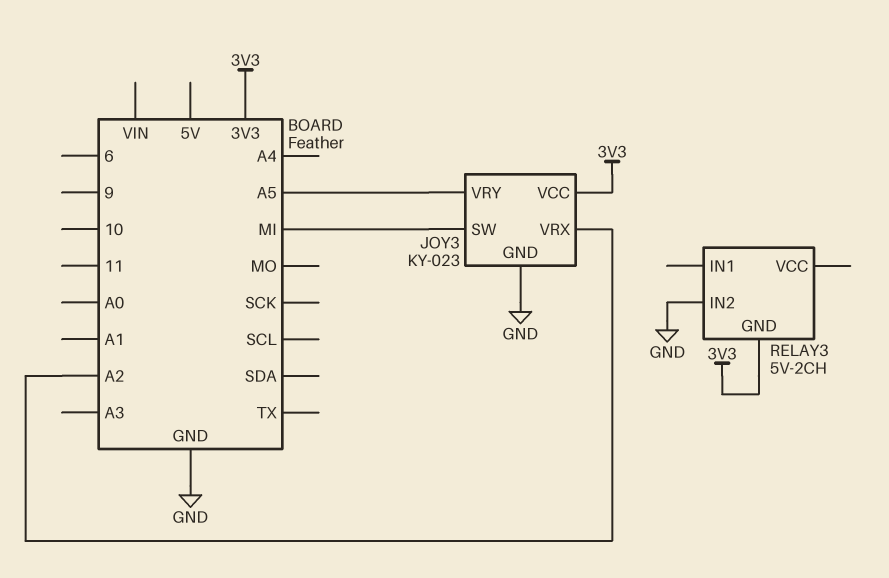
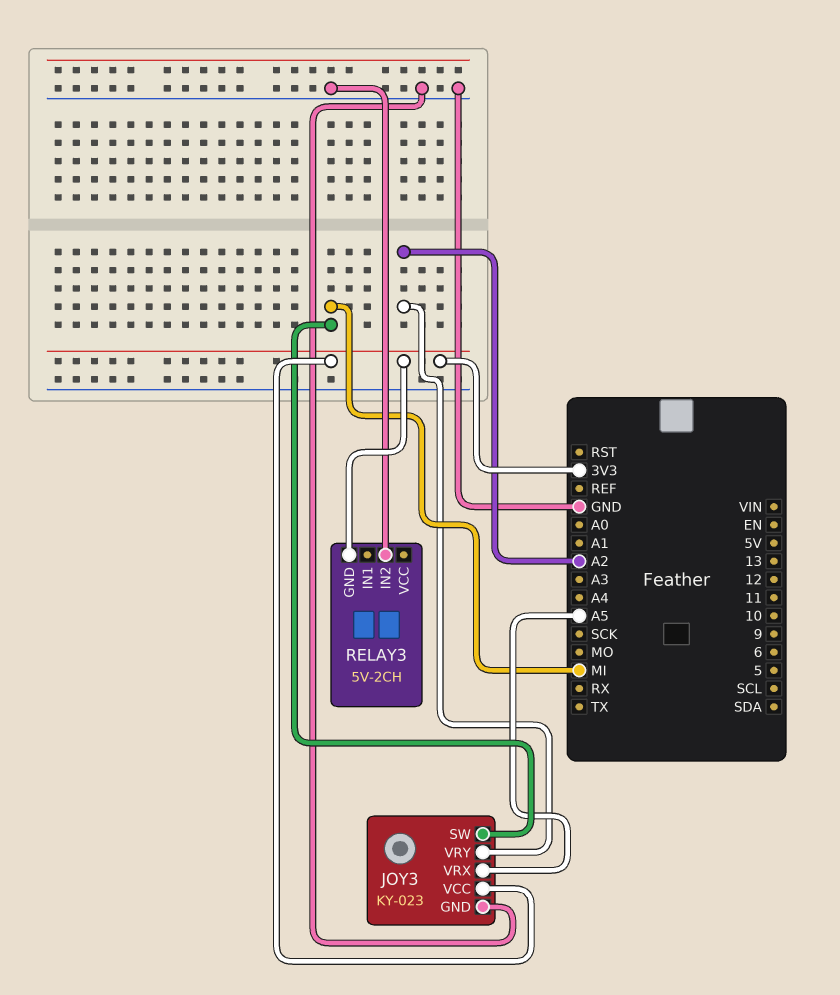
JOY3 pin VRX: A2 -> A5
JOY3 pin VRY: A5 -> A2

